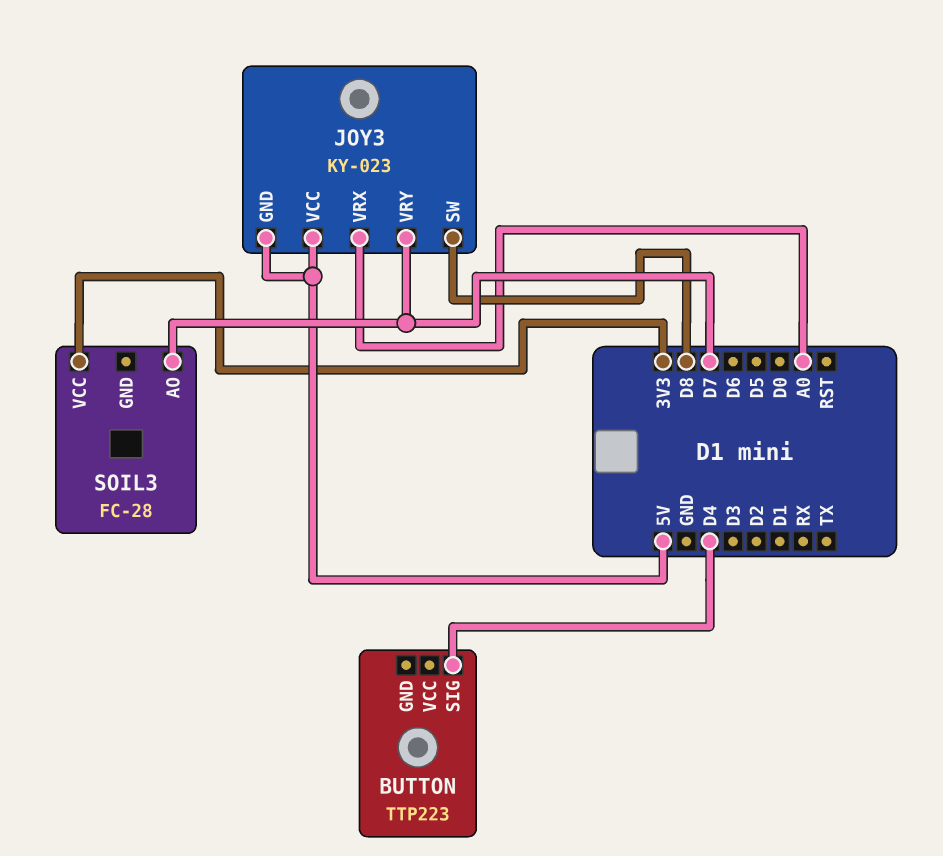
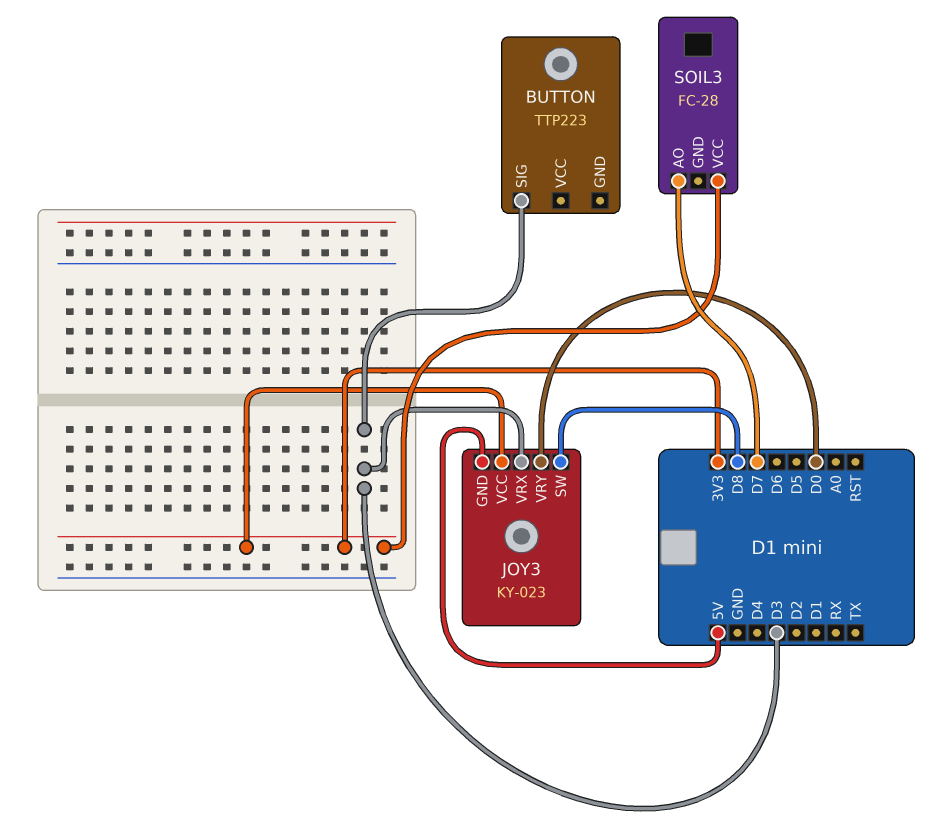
BUTTON pin SIG: D4 -> D3
JOY3 pin VCC: 5V -> 3V3
JOY3 pin VRX: A0 -> D3
JOY3 pin VRY: D7 -> D0

